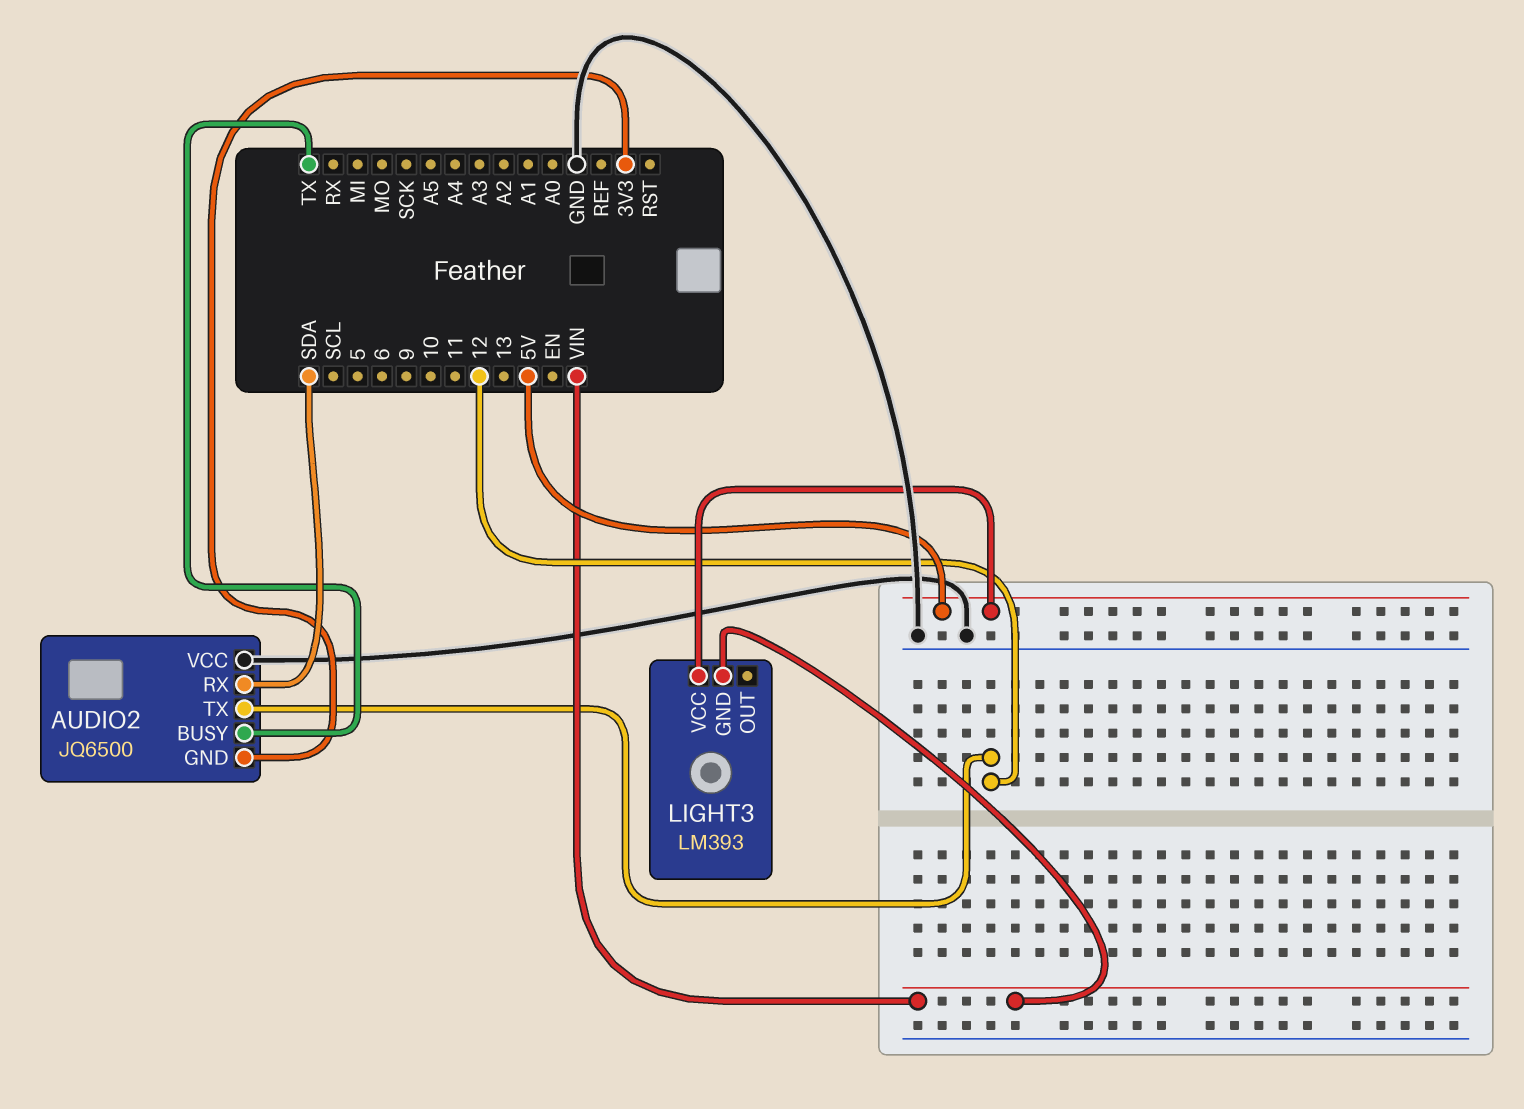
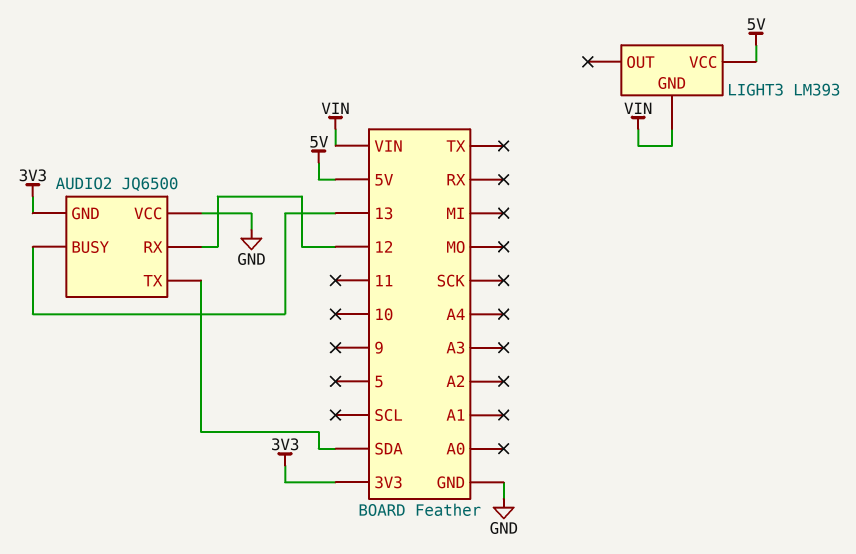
AUDIO2 pin BUSY: TX -> 13
AUDIO2 pin RX: SDA -> 12
AUDIO2 pin TX: 12 -> SDA

